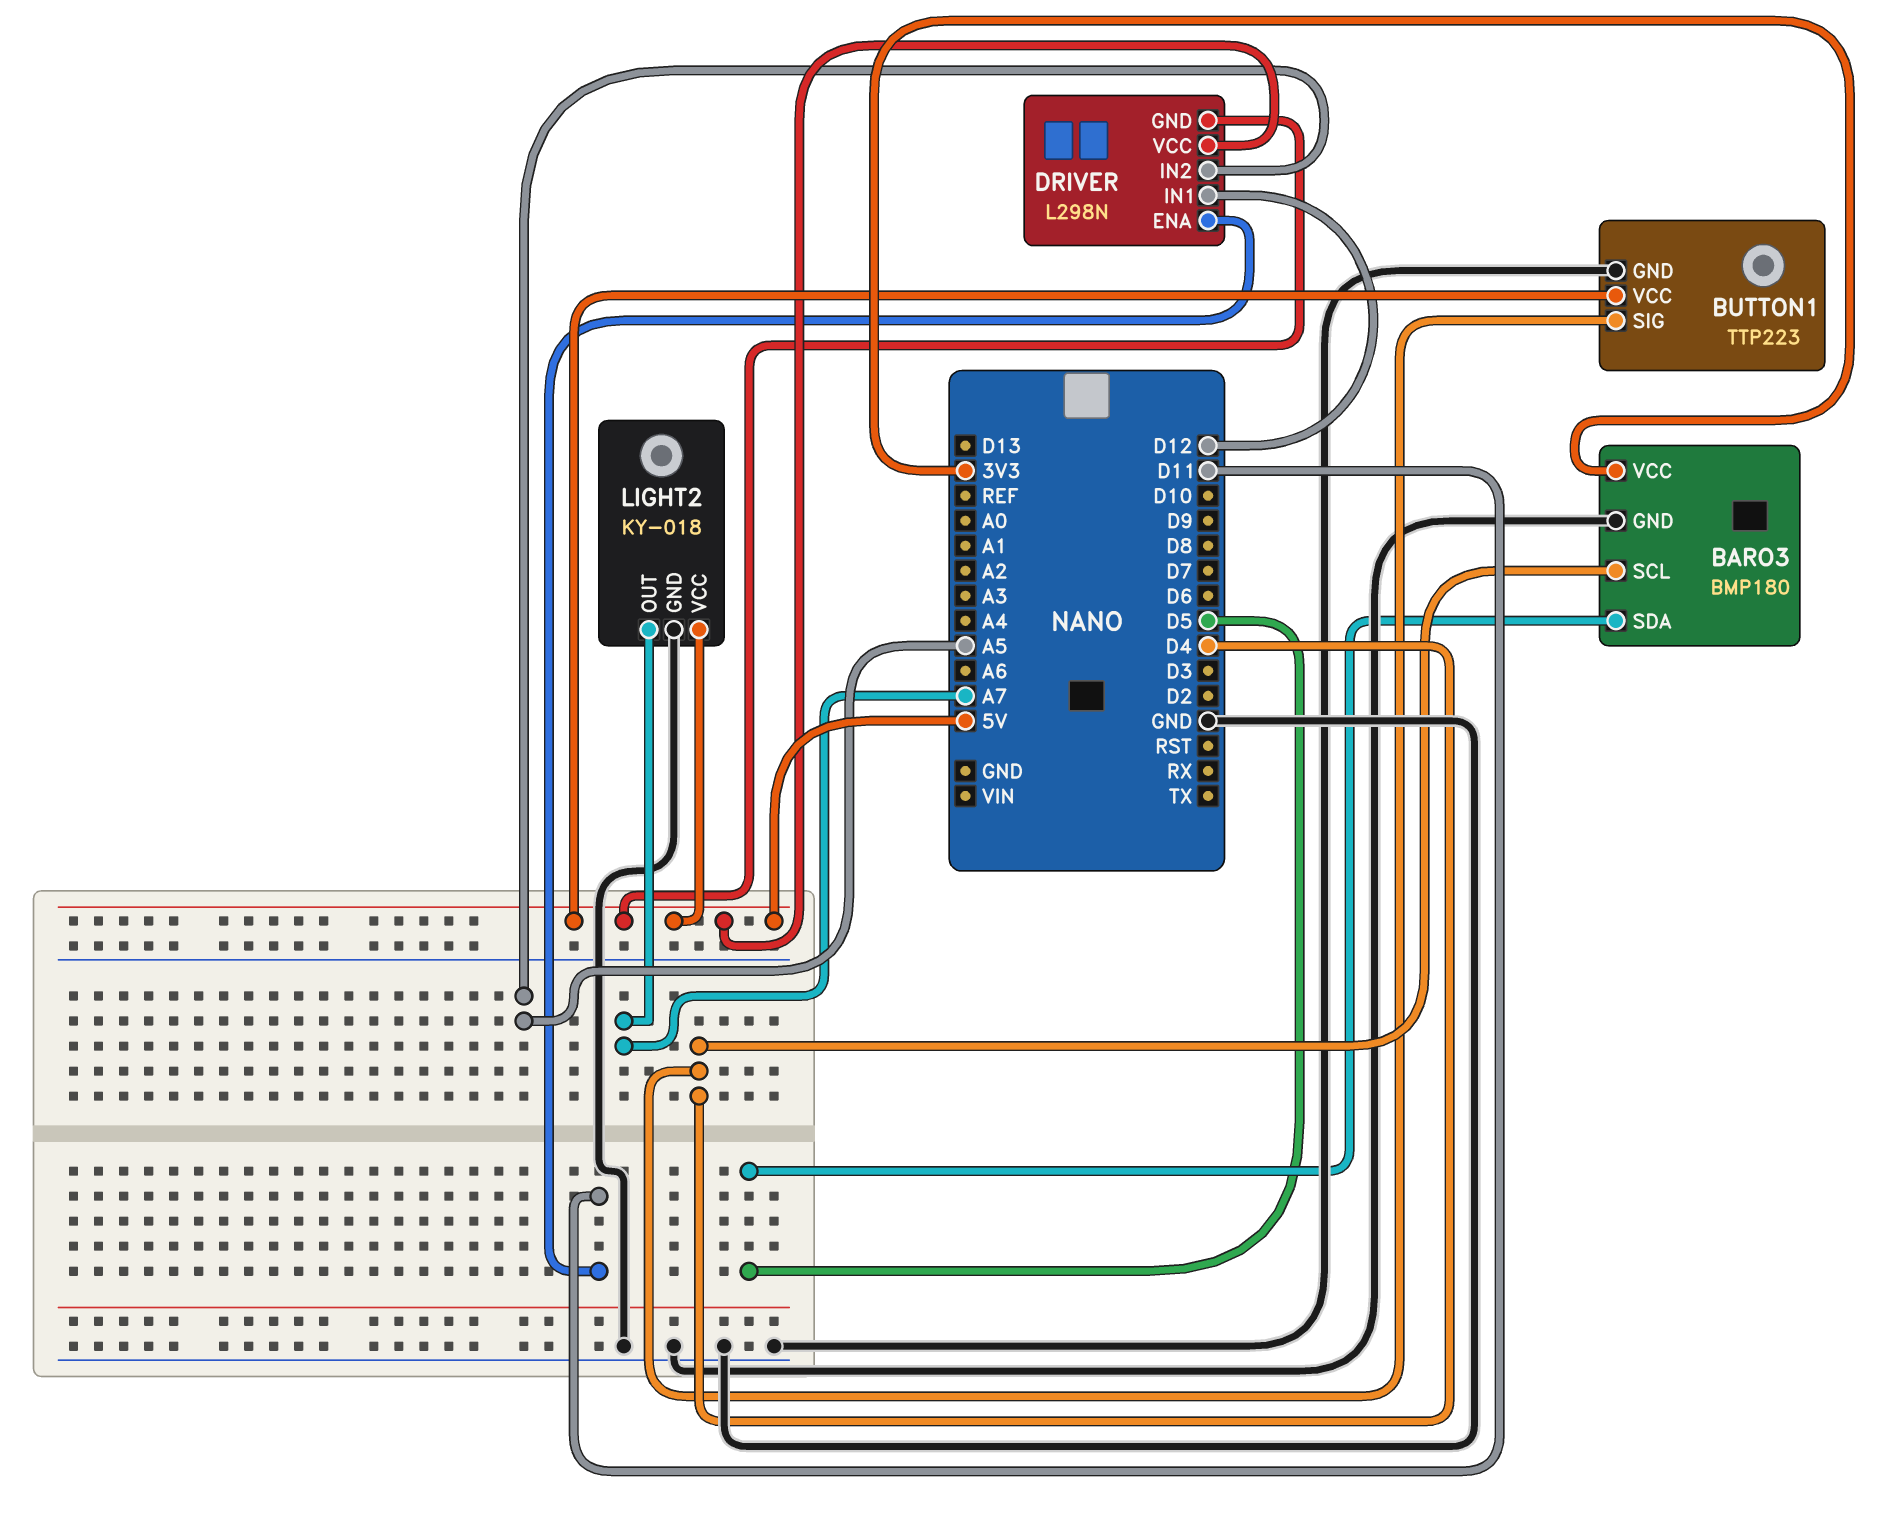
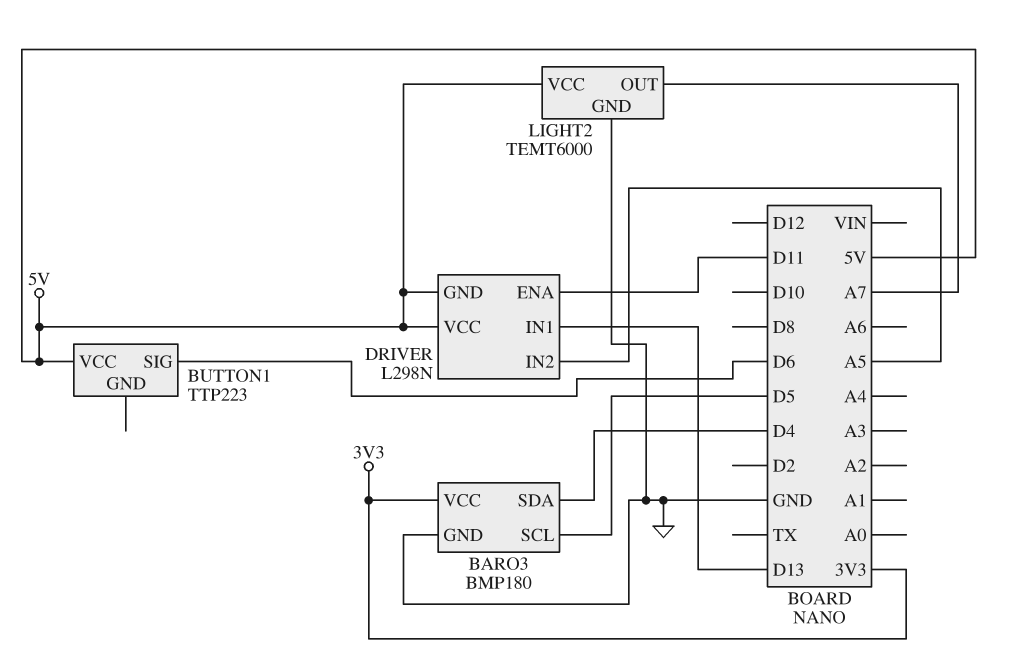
BARO3 pin SCL: D4 -> D5
BARO3 pin SDA: D5 -> D4
BUTTON1 pin GND: GND -> none
BUTTON1 pin SIG: D4 -> D6
DRIVER pin IN1: D12 -> D13
LIGHT2: KY-018 -> TEMT6000

